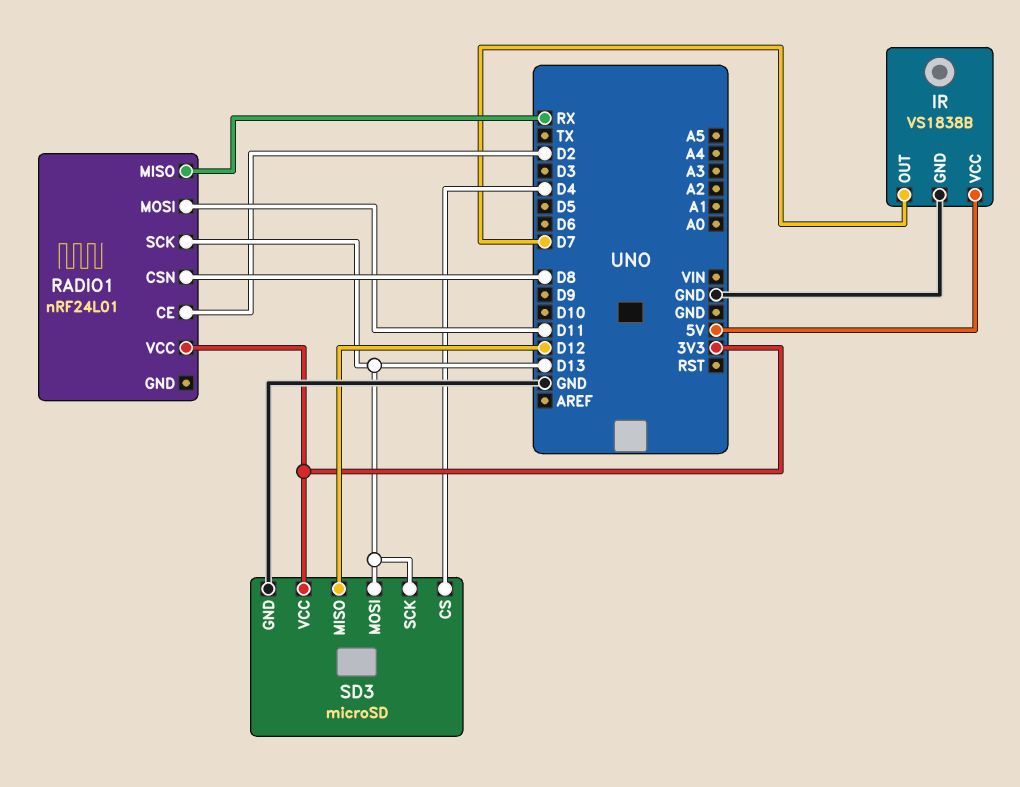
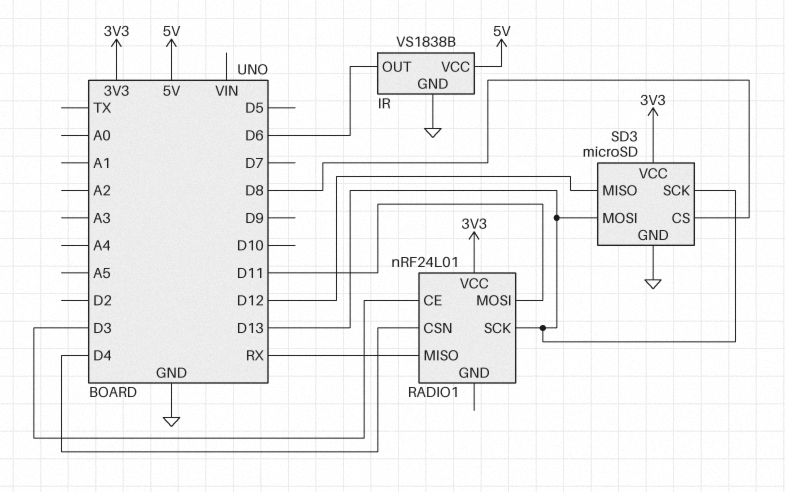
IR pin OUT: D7 -> D6
RADIO1 pin CE: D2 -> D3
RADIO1 pin CSN: D8 -> D4
SD3 pin CS: D4 -> D8

